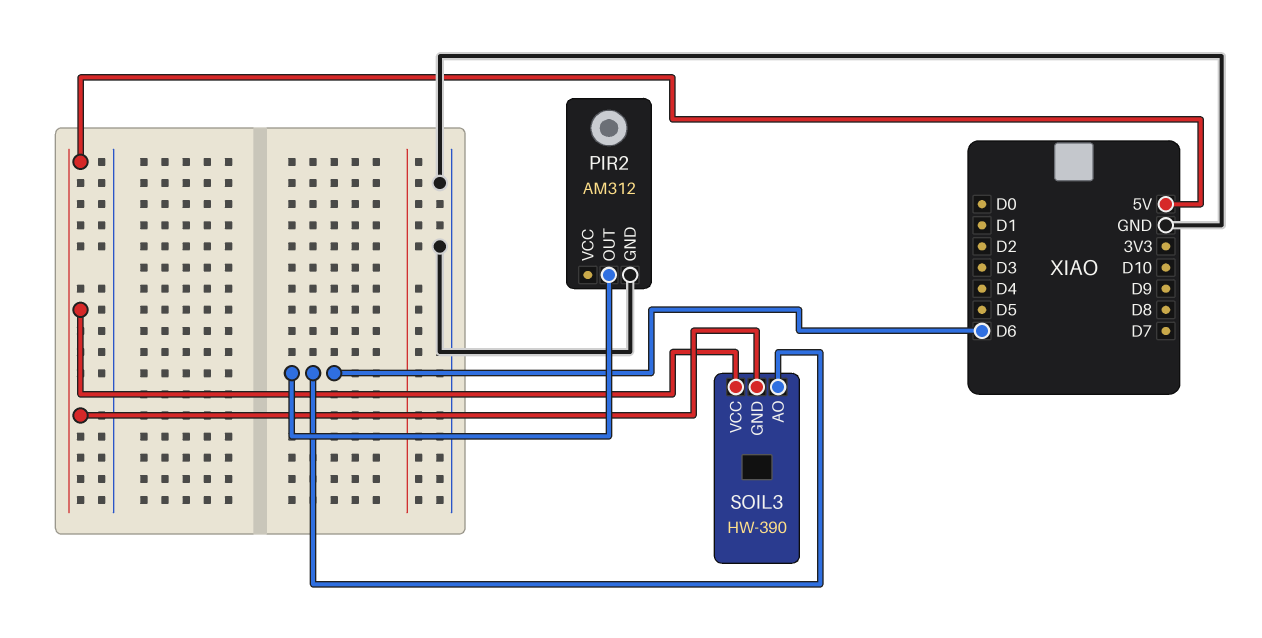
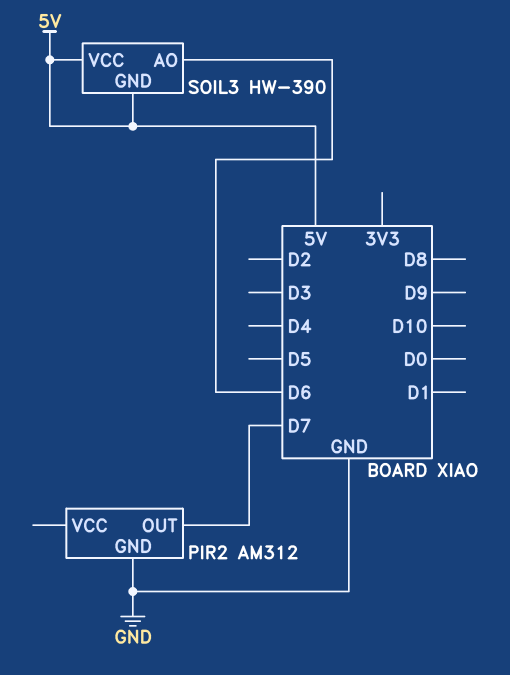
PIR2 pin OUT: D6 -> D7

